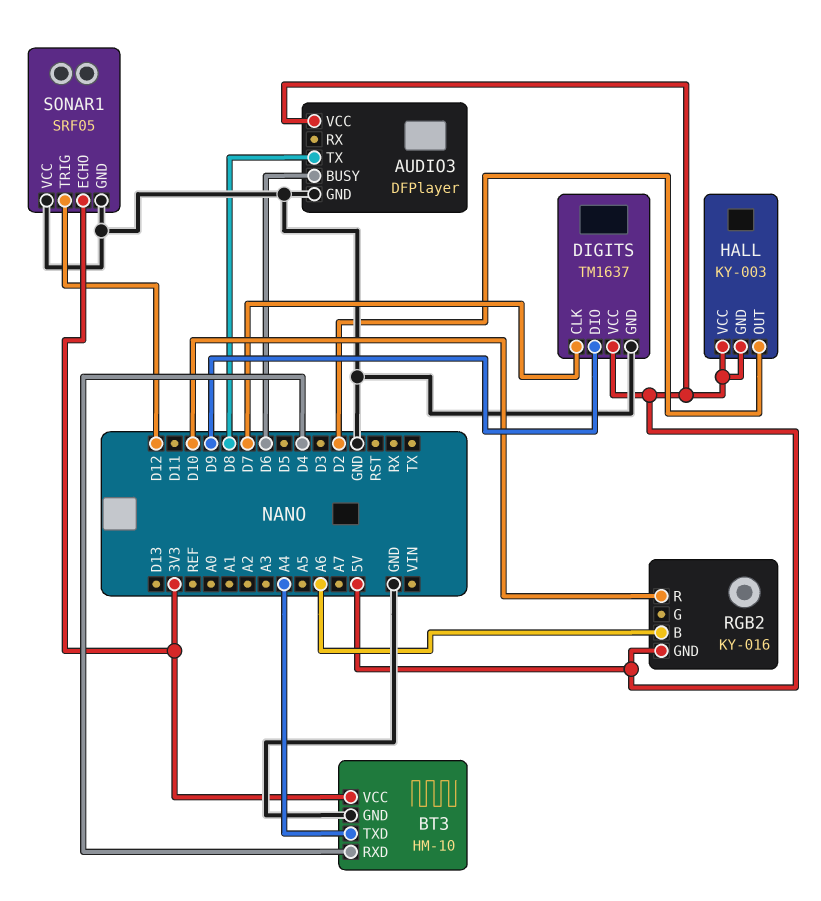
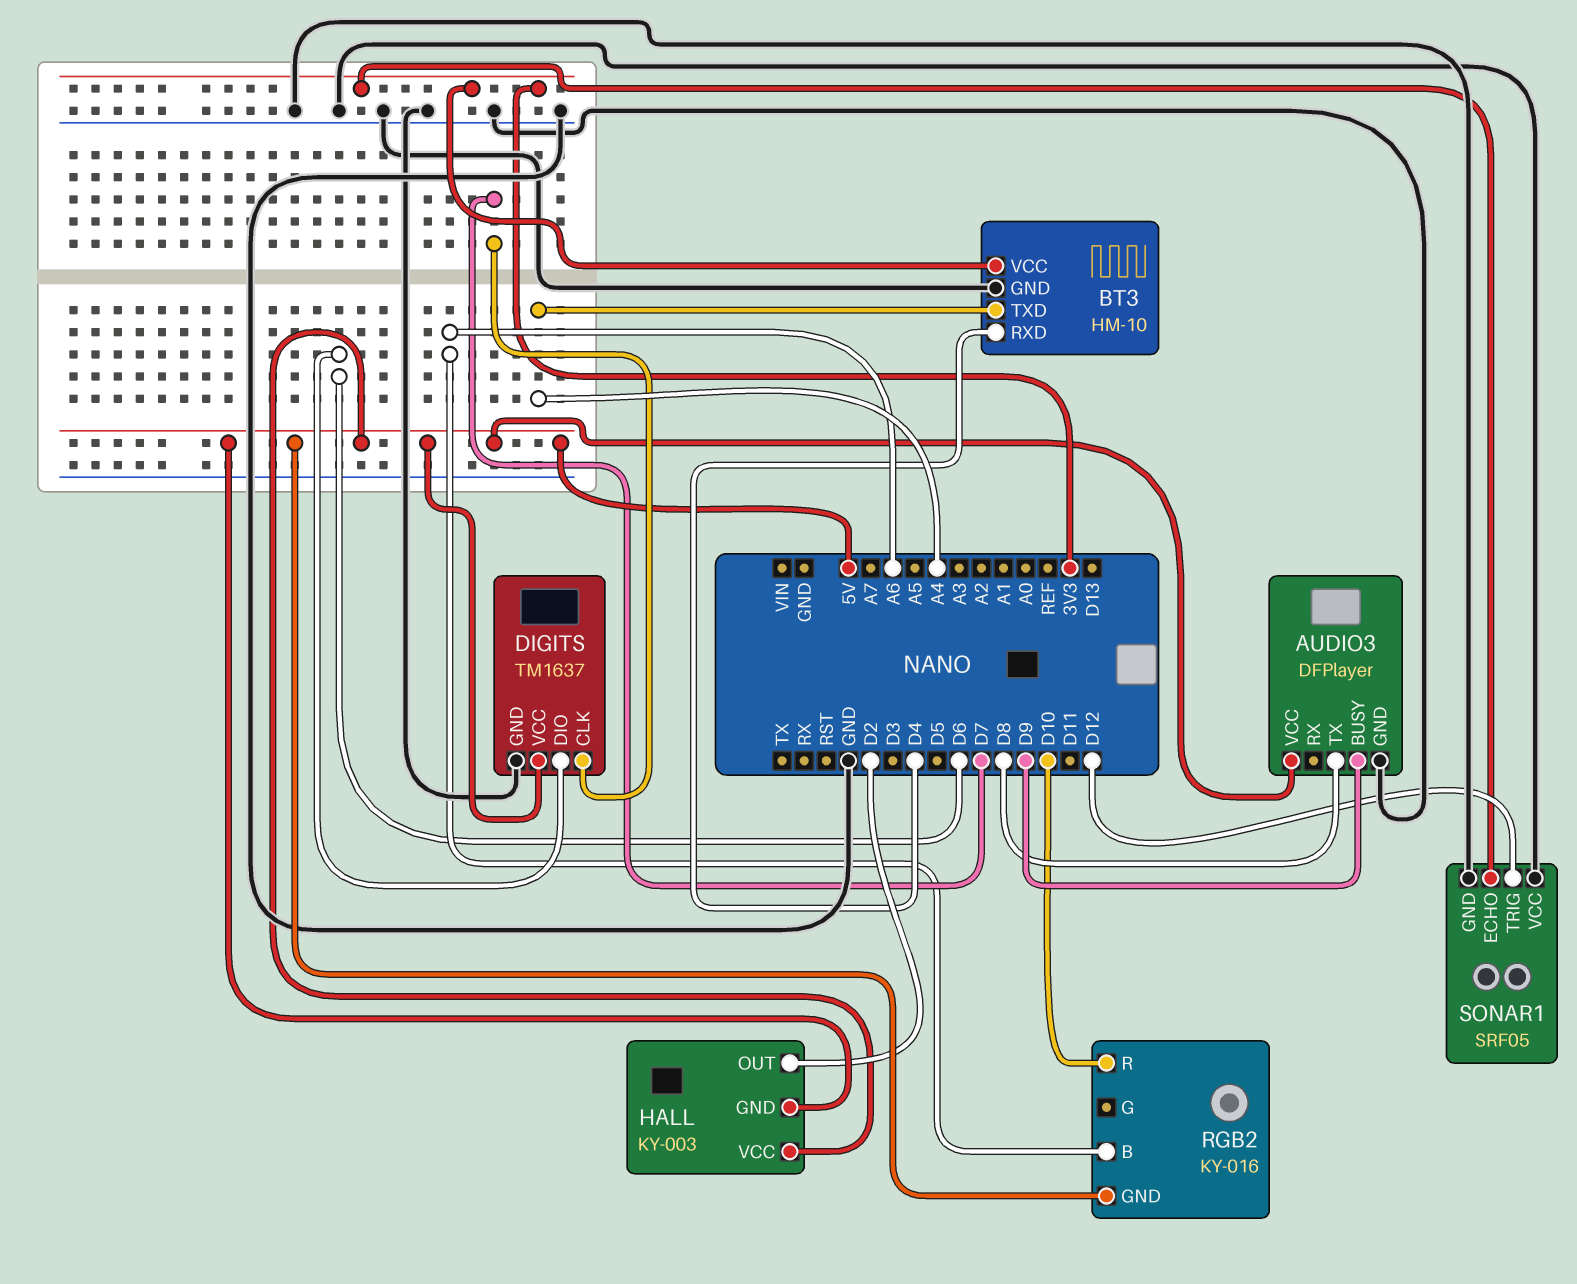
AUDIO3 pin BUSY: D6 -> D9
DIGITS pin DIO: D9 -> D6

